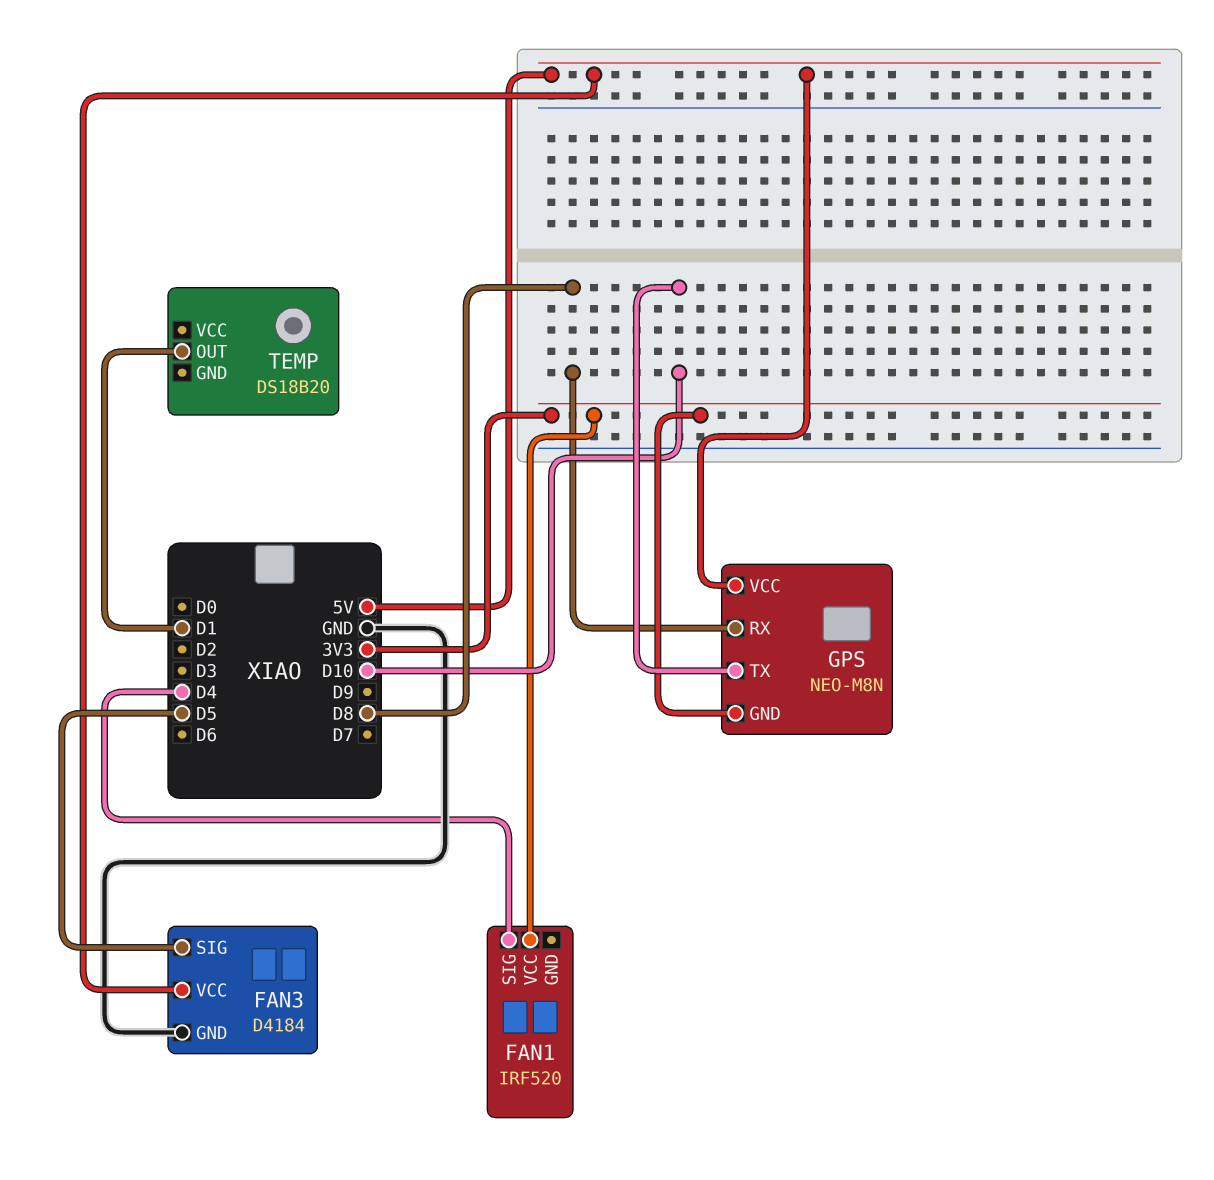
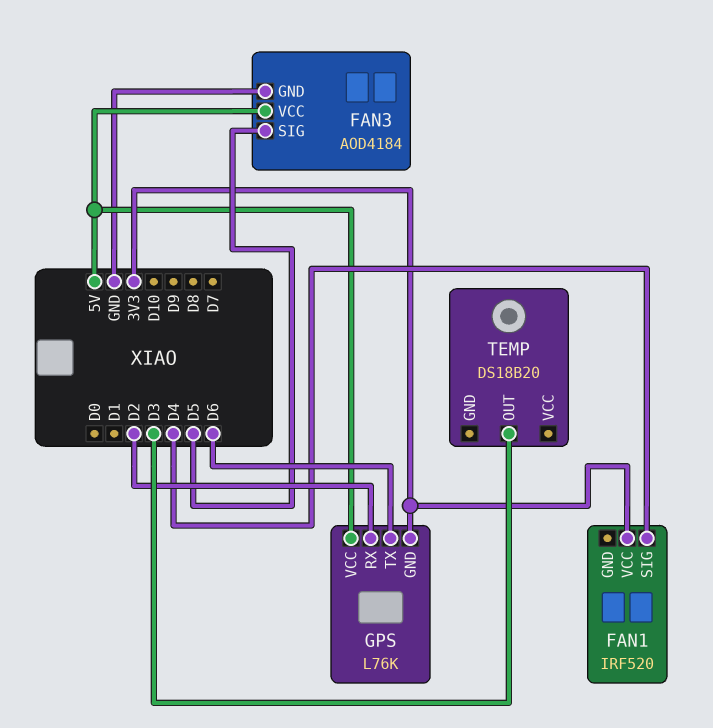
FAN3: D4184 -> AOD4184
GPS: NEO-M8N -> L76K
GPS pin RX: D8 -> D2
GPS pin TX: D10 -> D6
TEMP pin OUT: D1 -> D3

